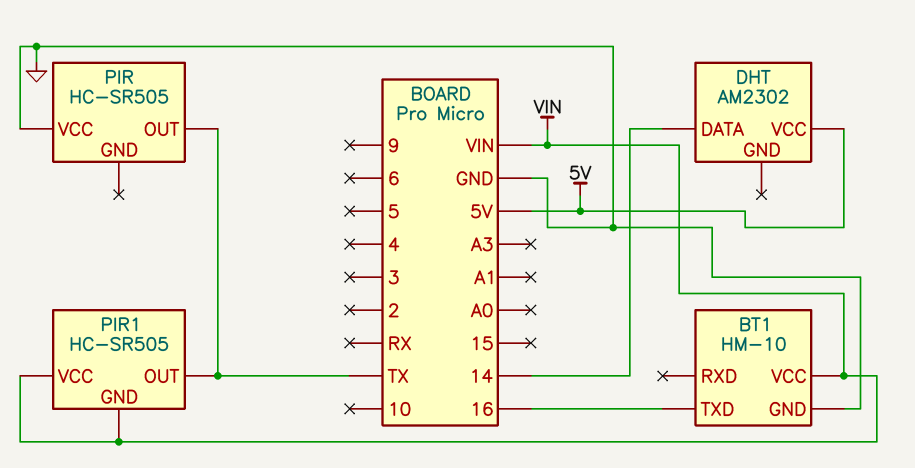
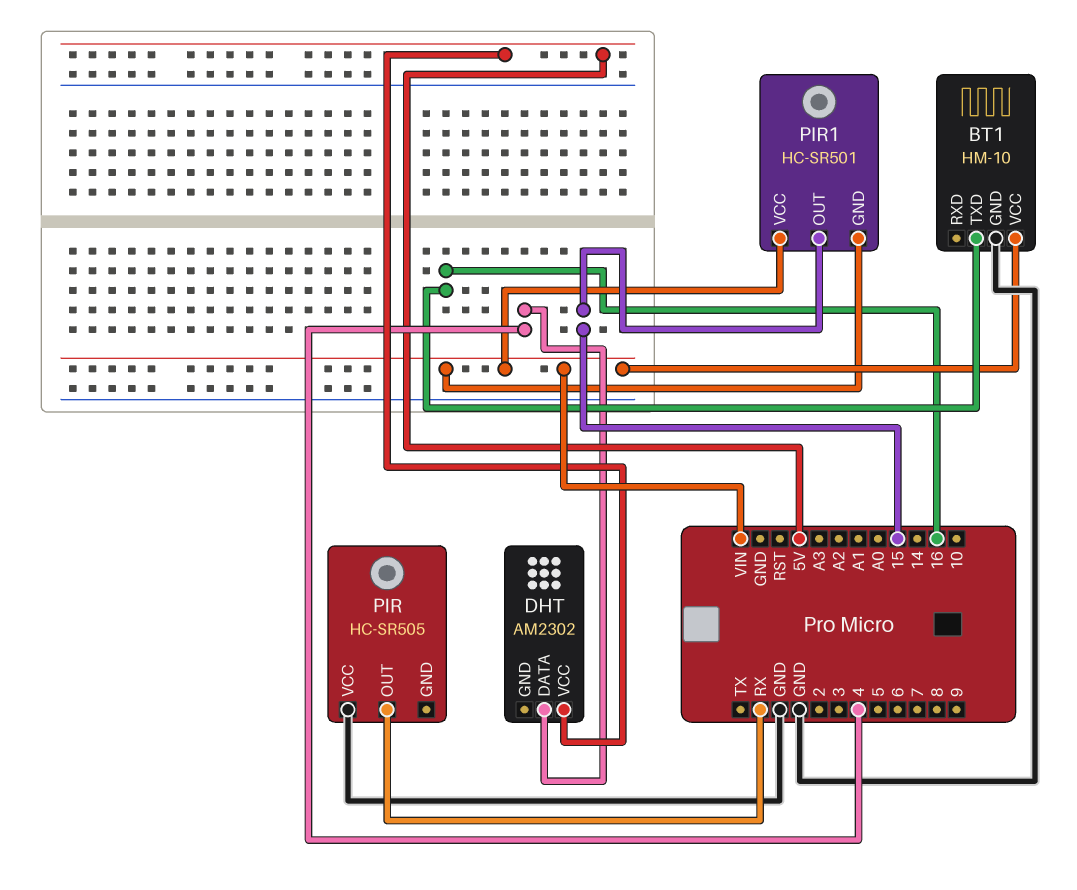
DHT pin DATA: 14 -> 4
PIR pin OUT: TX -> RX
PIR1: HC-SR505 -> HC-SR501
PIR1 pin OUT: TX -> 15

